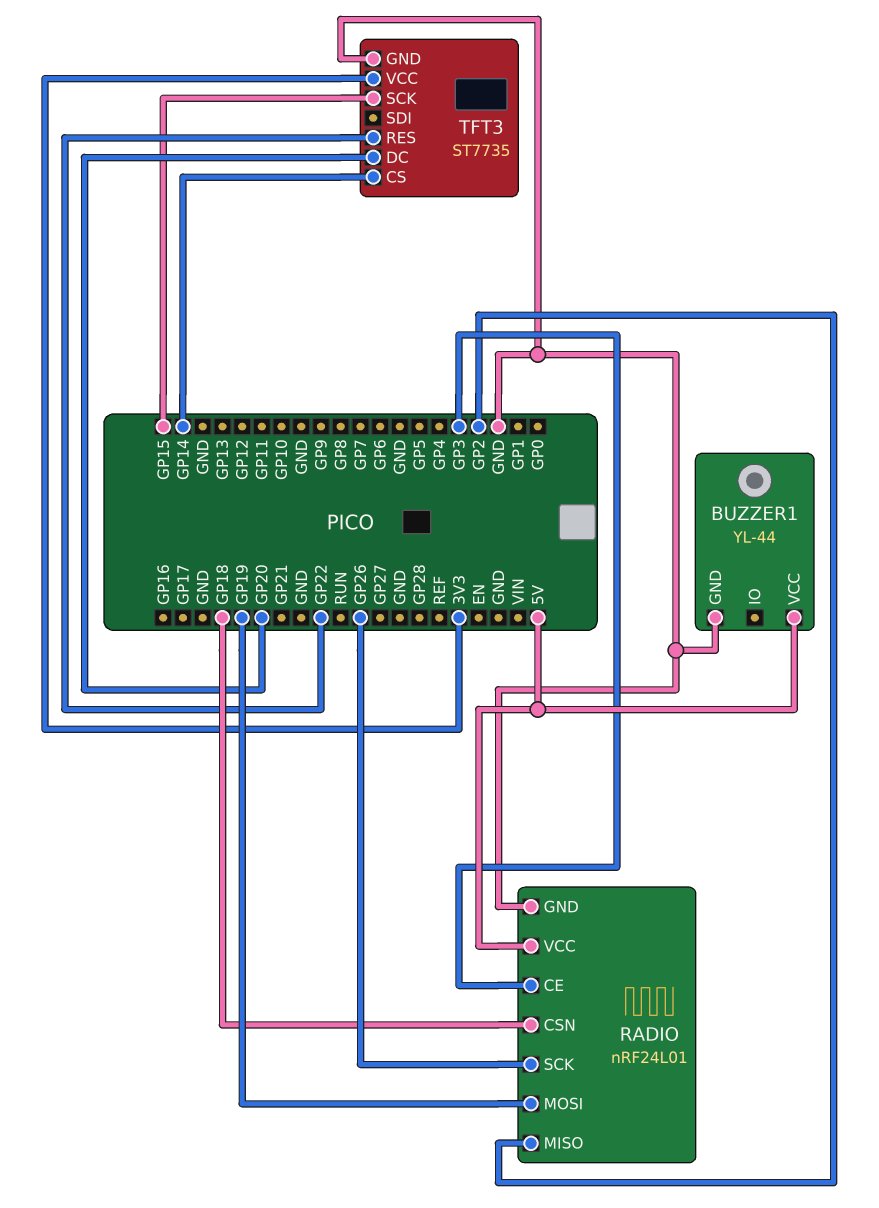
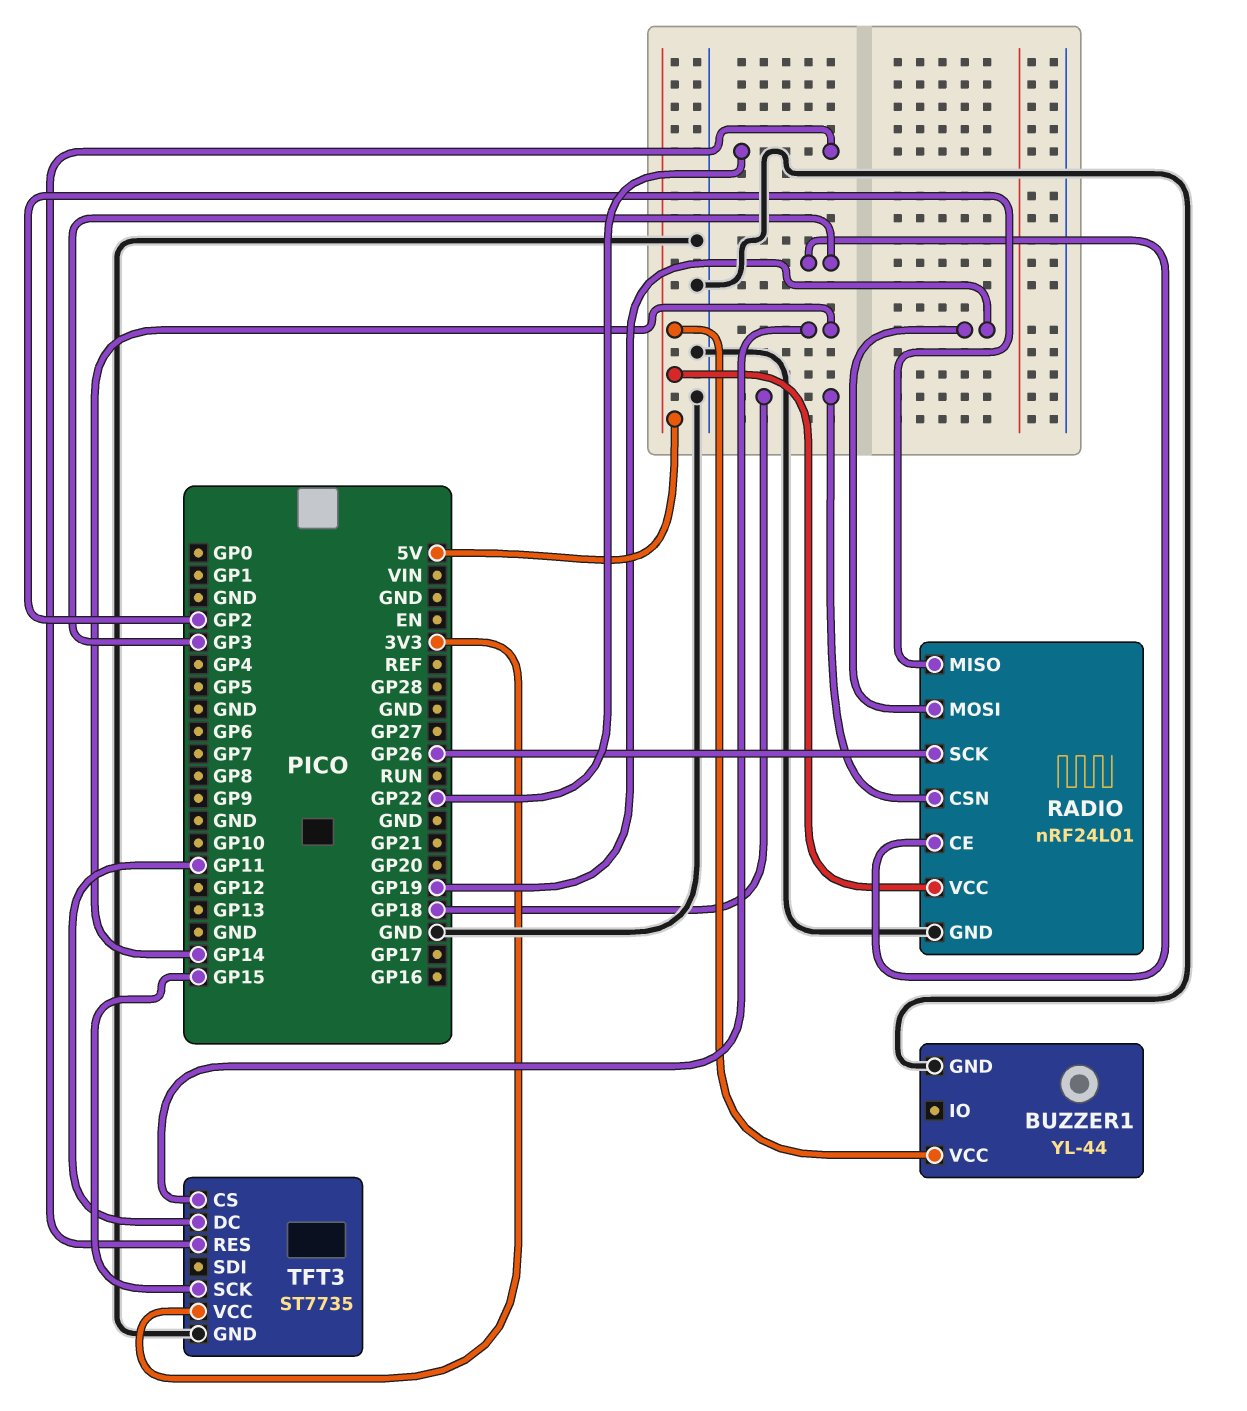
TFT3 pin DC: GP20 -> GP11

